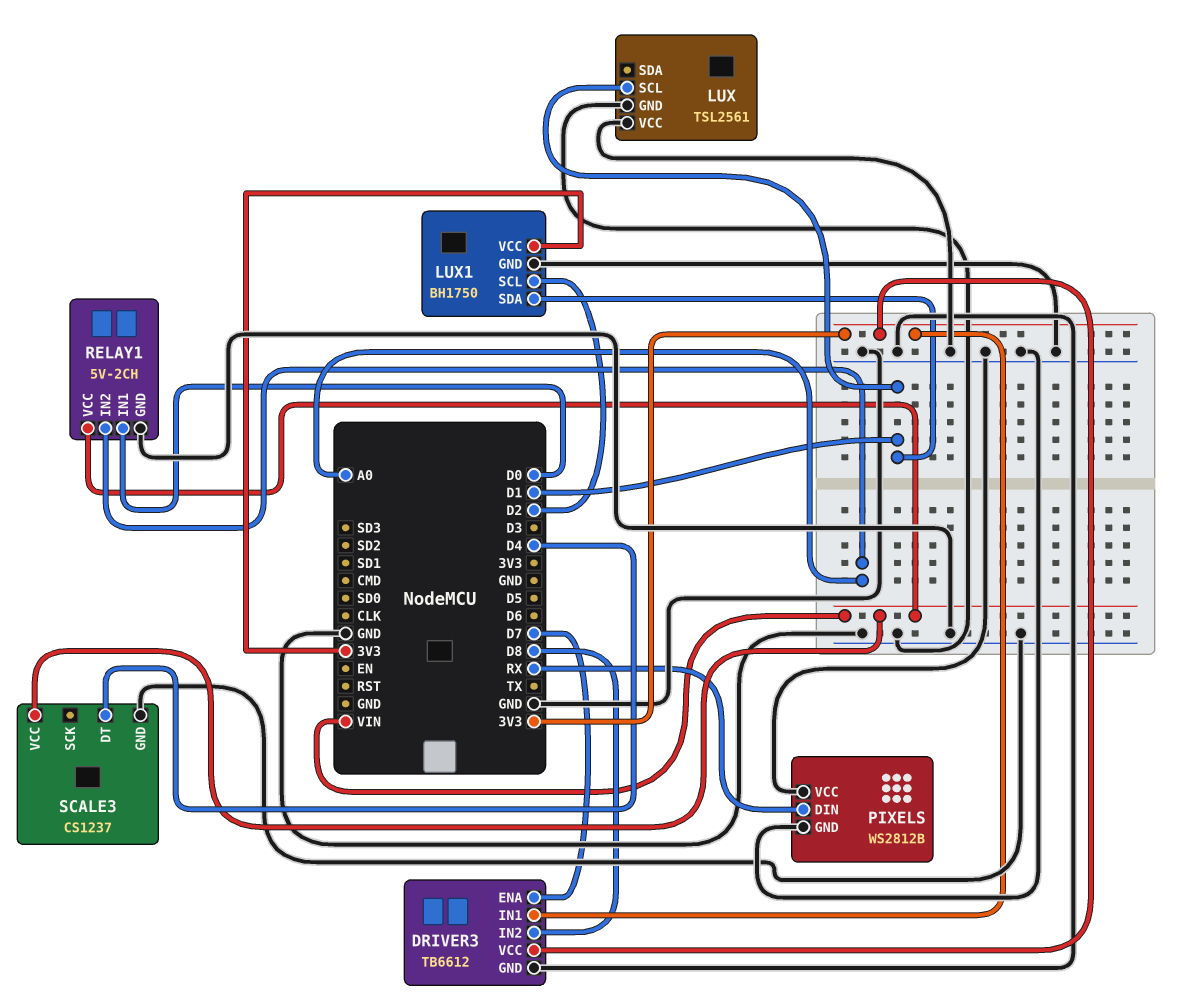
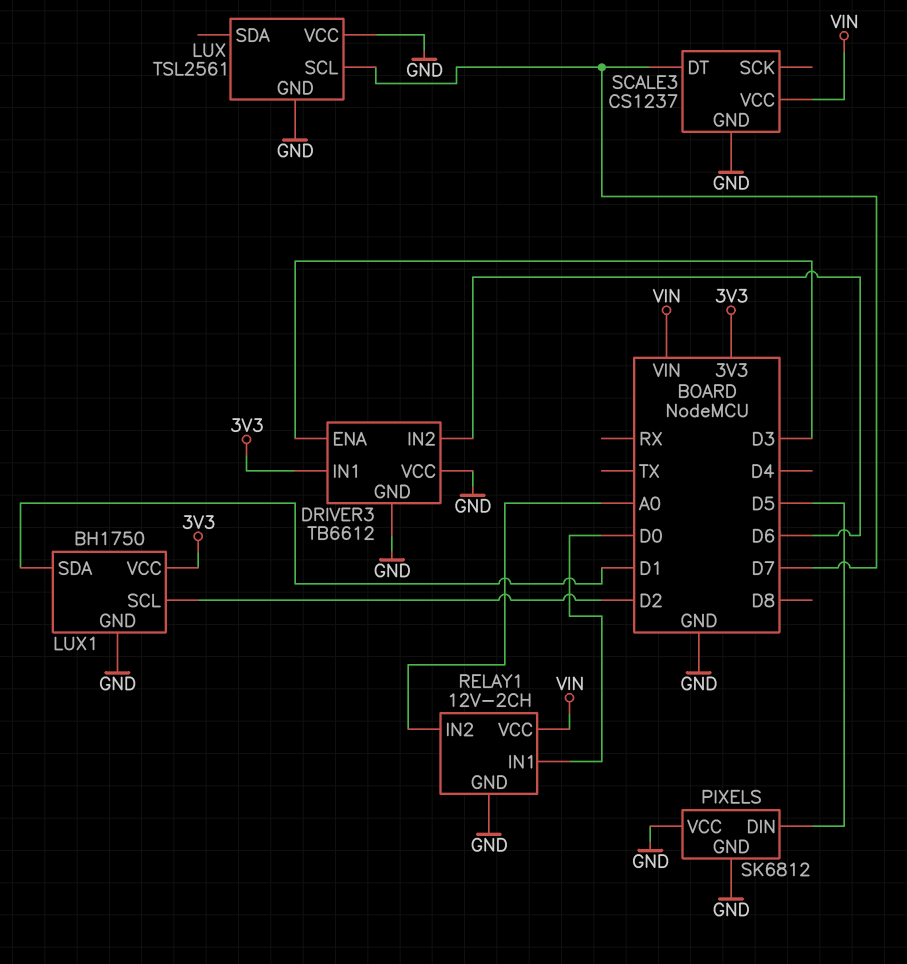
DRIVER3 pin ENA: D7 -> D3
DRIVER3 pin IN2: D8 -> D6
DRIVER3 pin VCC: 3V3 -> GND
LUX pin SCL: D1 -> D7
PIXELS: WS2812B -> SK6812
PIXELS pin DIN: RX -> D5
RELAY1: 5V-2CH -> 12V-2CH
SCALE3 pin DT: D4 -> D7

